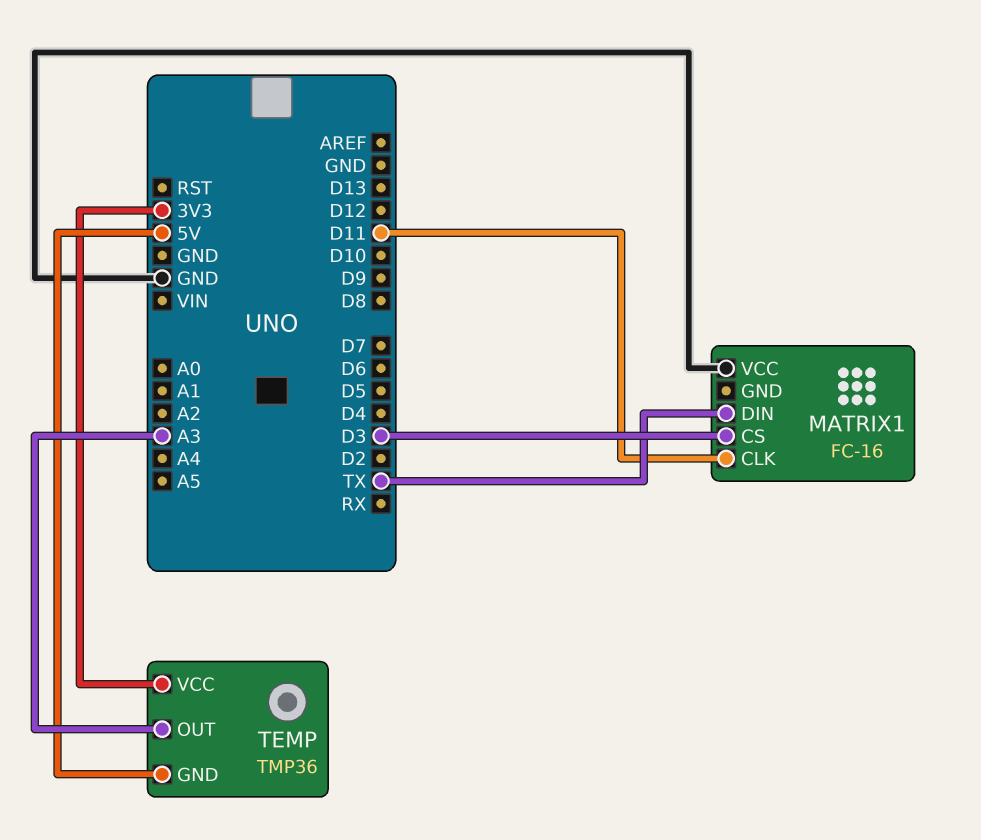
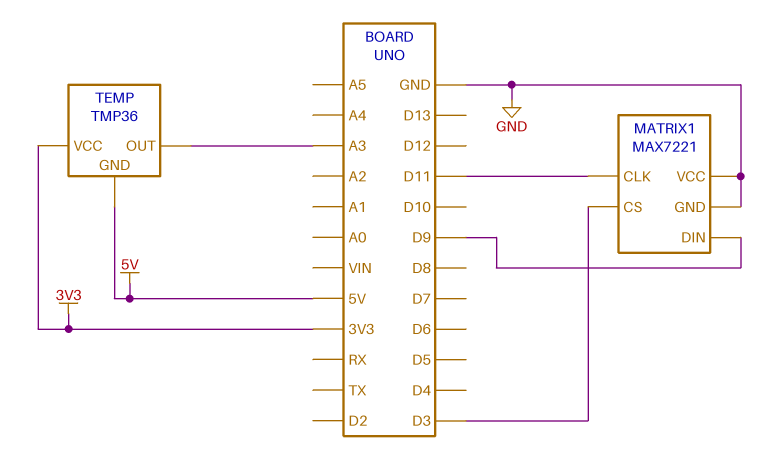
MATRIX1: FC-16 -> MAX7221
MATRIX1 pin DIN: TX -> D9
MATRIX1 pin GND: none -> GND

